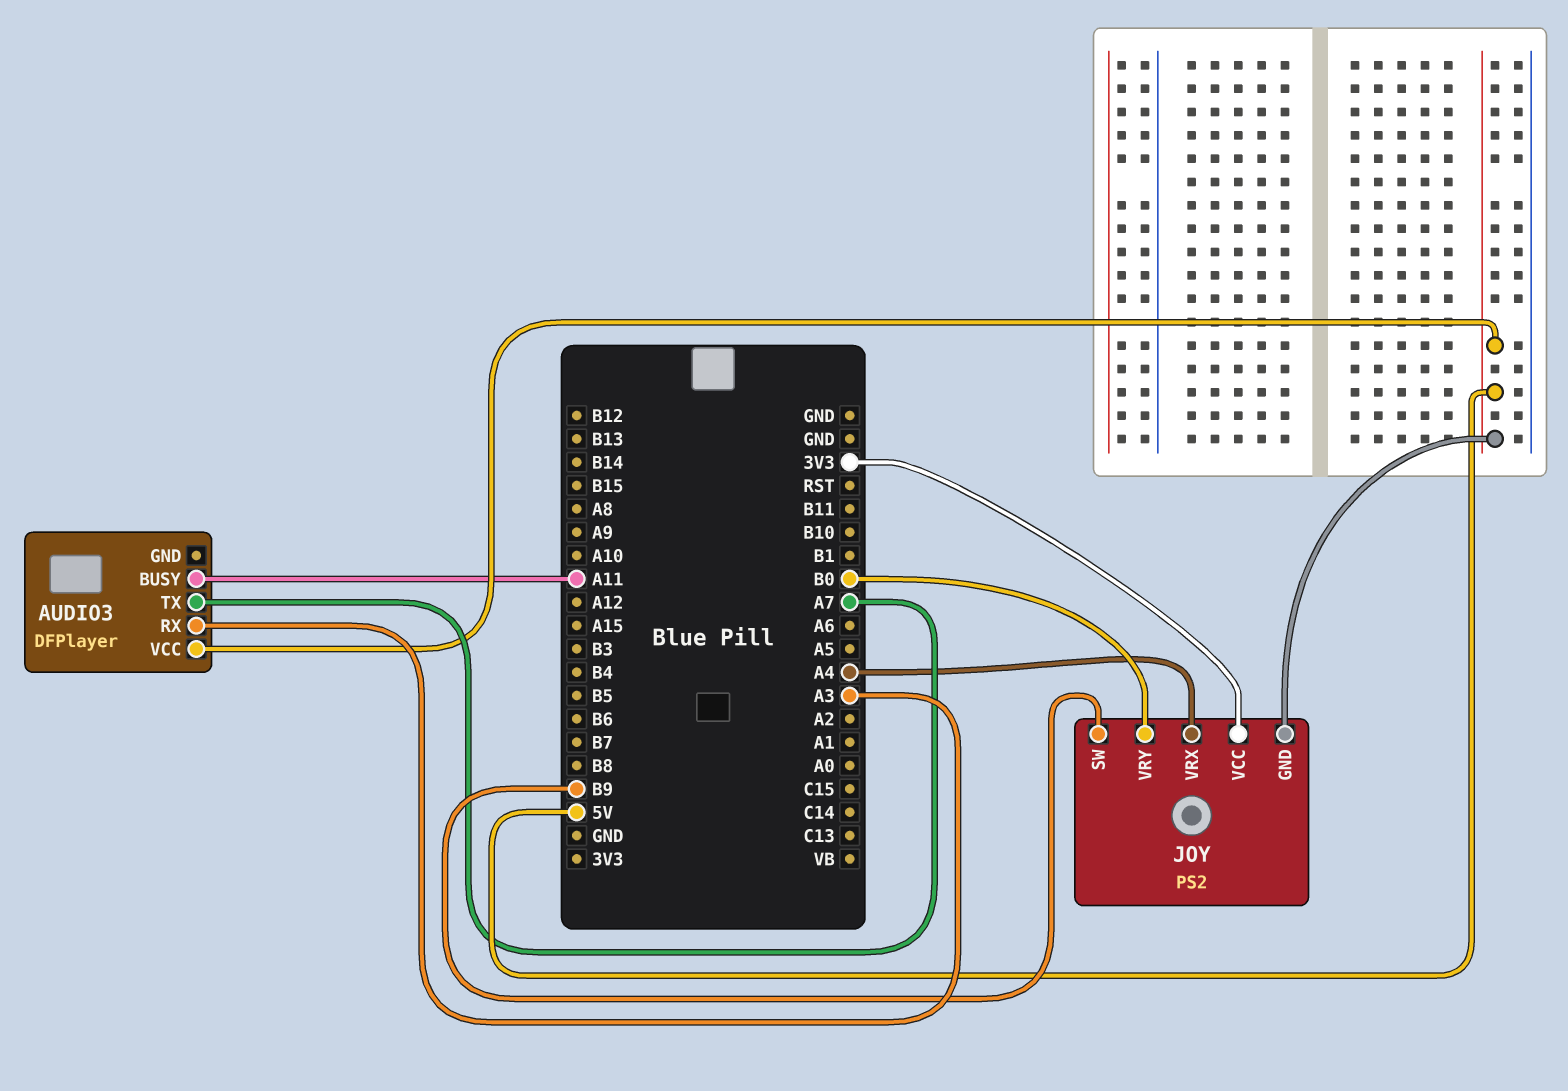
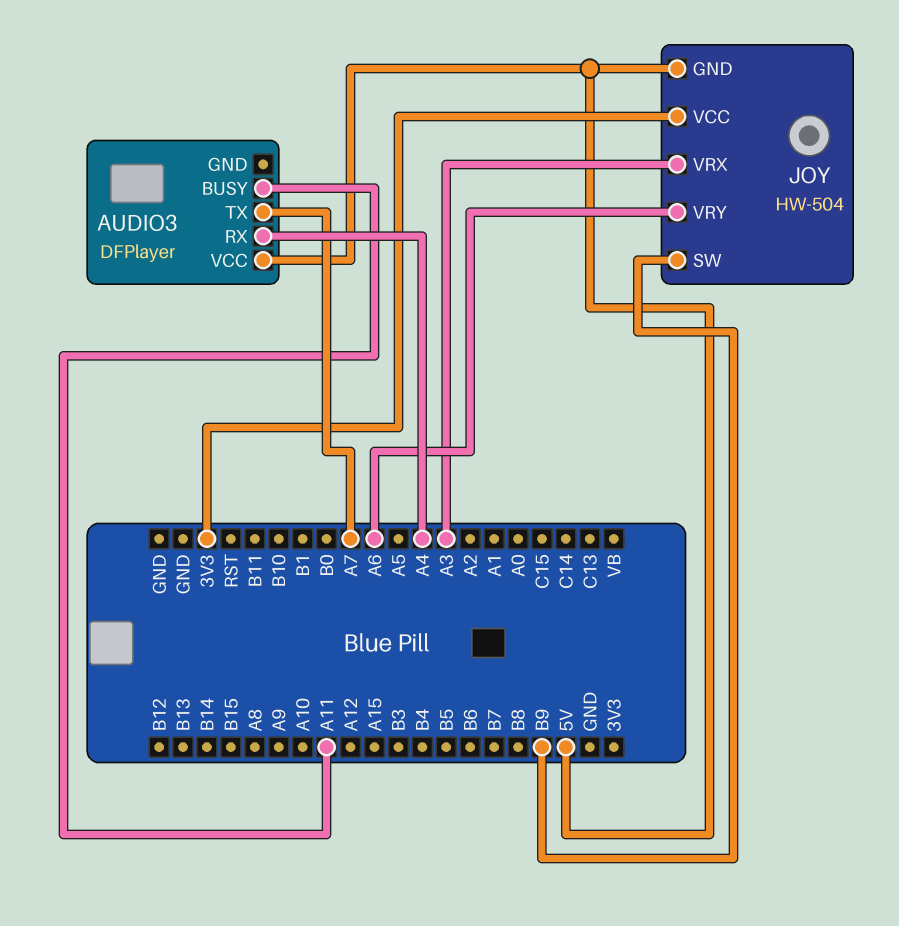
AUDIO3 pin RX: A3 -> A4
JOY: PS2 -> HW-504
JOY pin VRX: A4 -> A3
JOY pin VRY: B0 -> A6

